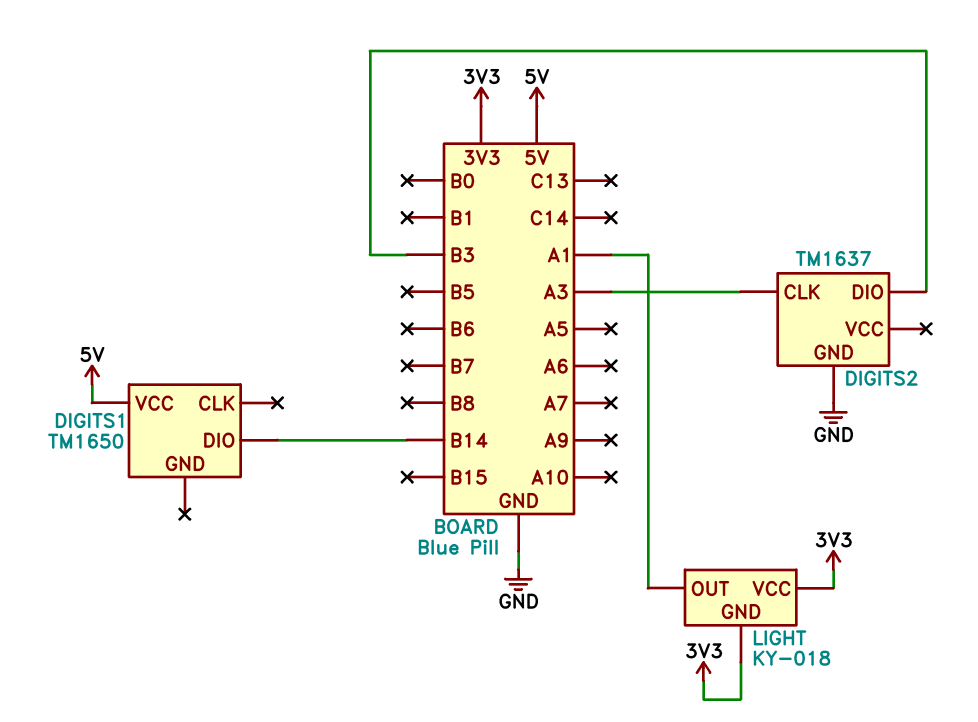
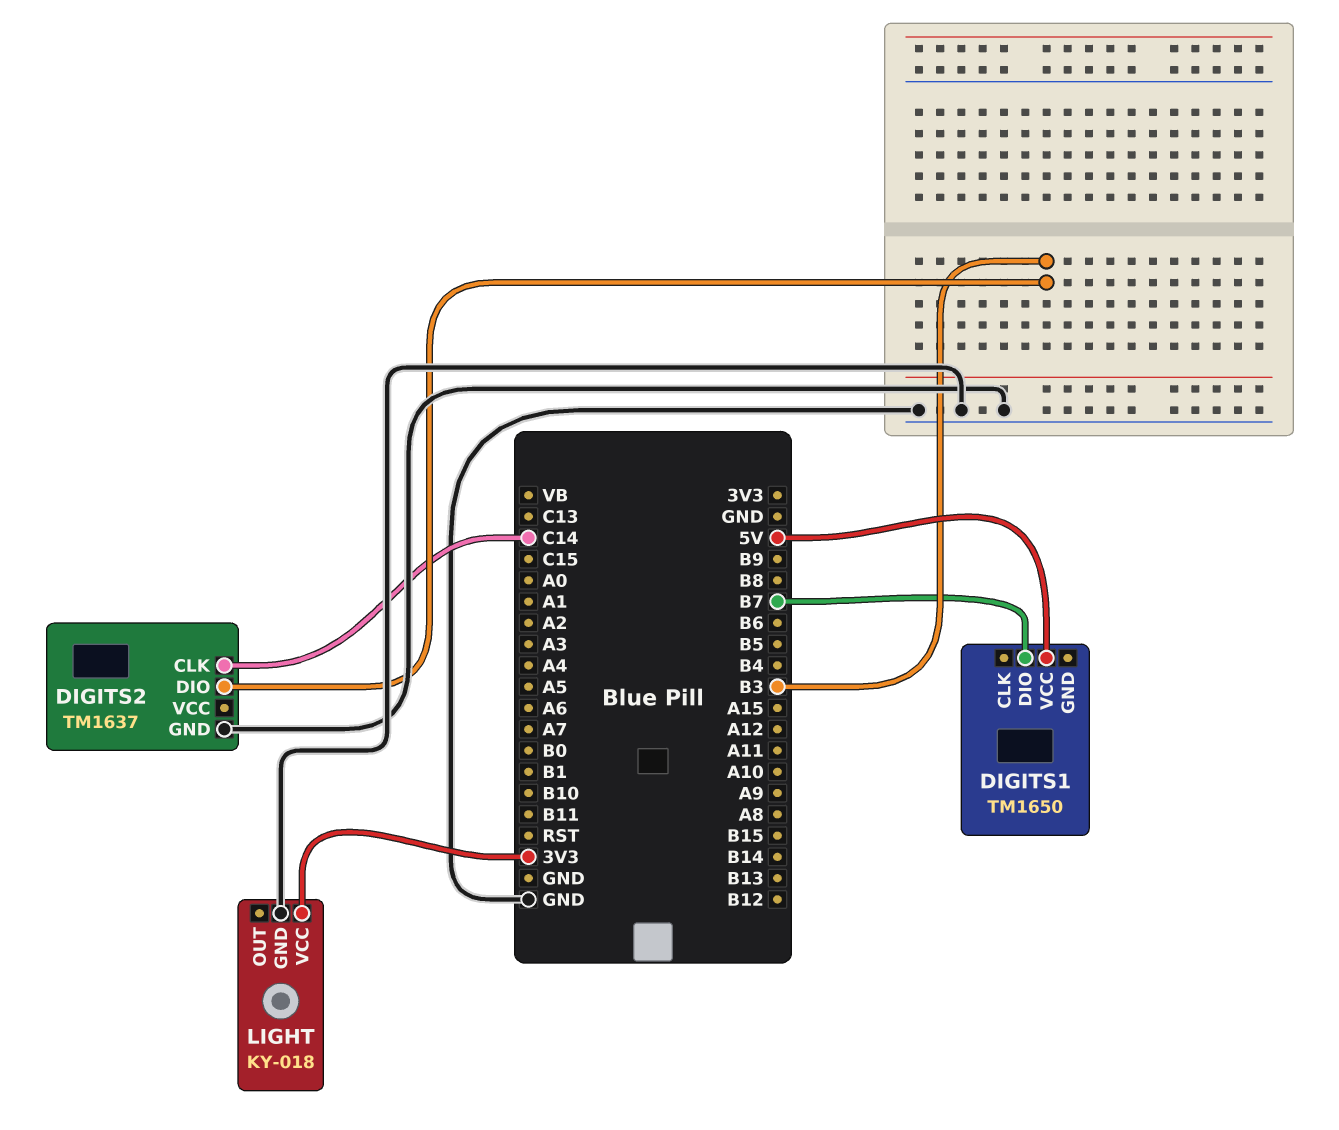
DIGITS1 pin DIO: B14 -> B7
DIGITS2 pin CLK: A3 -> C14
LIGHT pin GND: 3V3 -> GND
LIGHT pin OUT: A1 -> none

